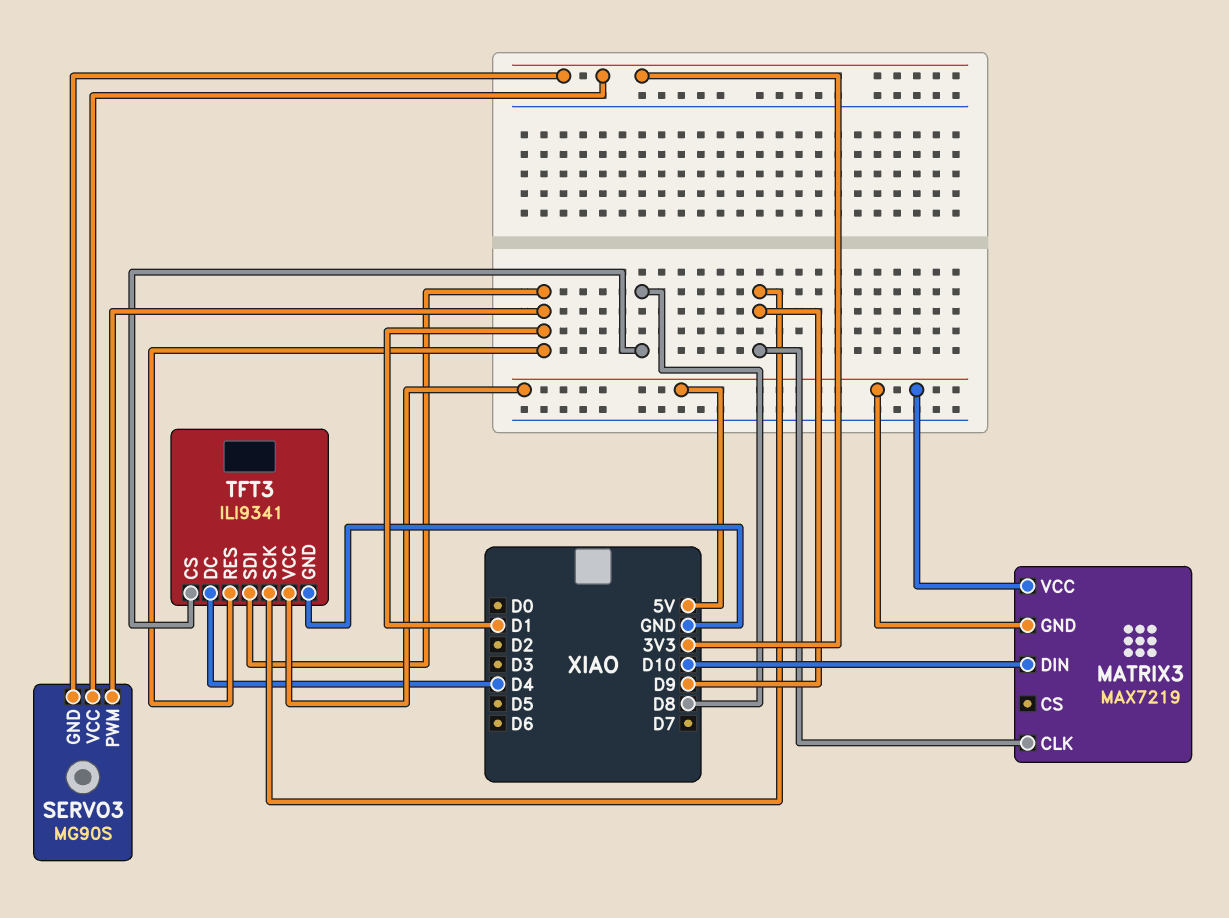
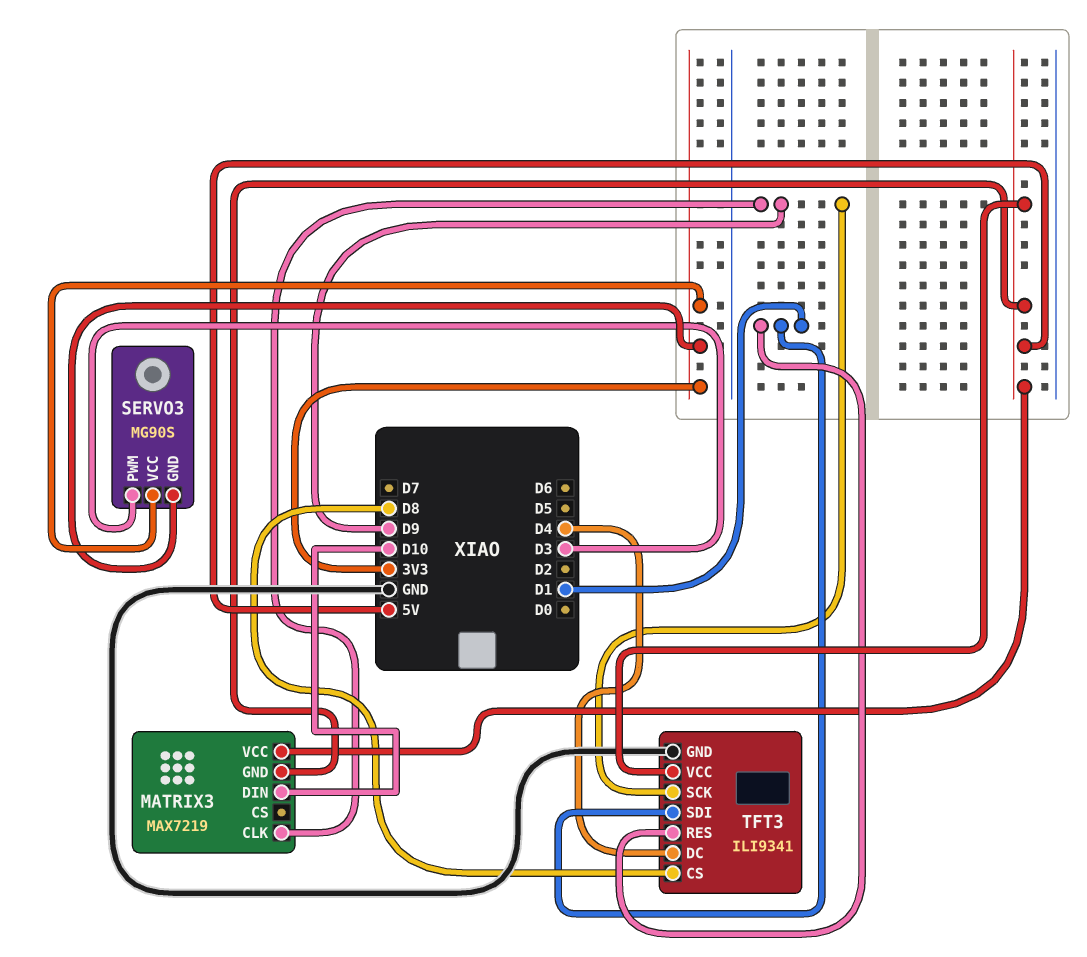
SERVO3 pin PWM: D1 -> D3

